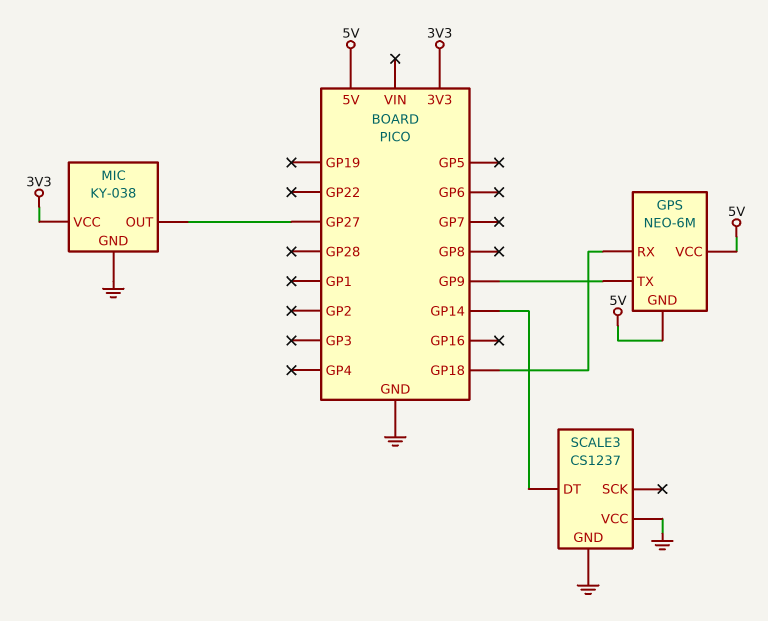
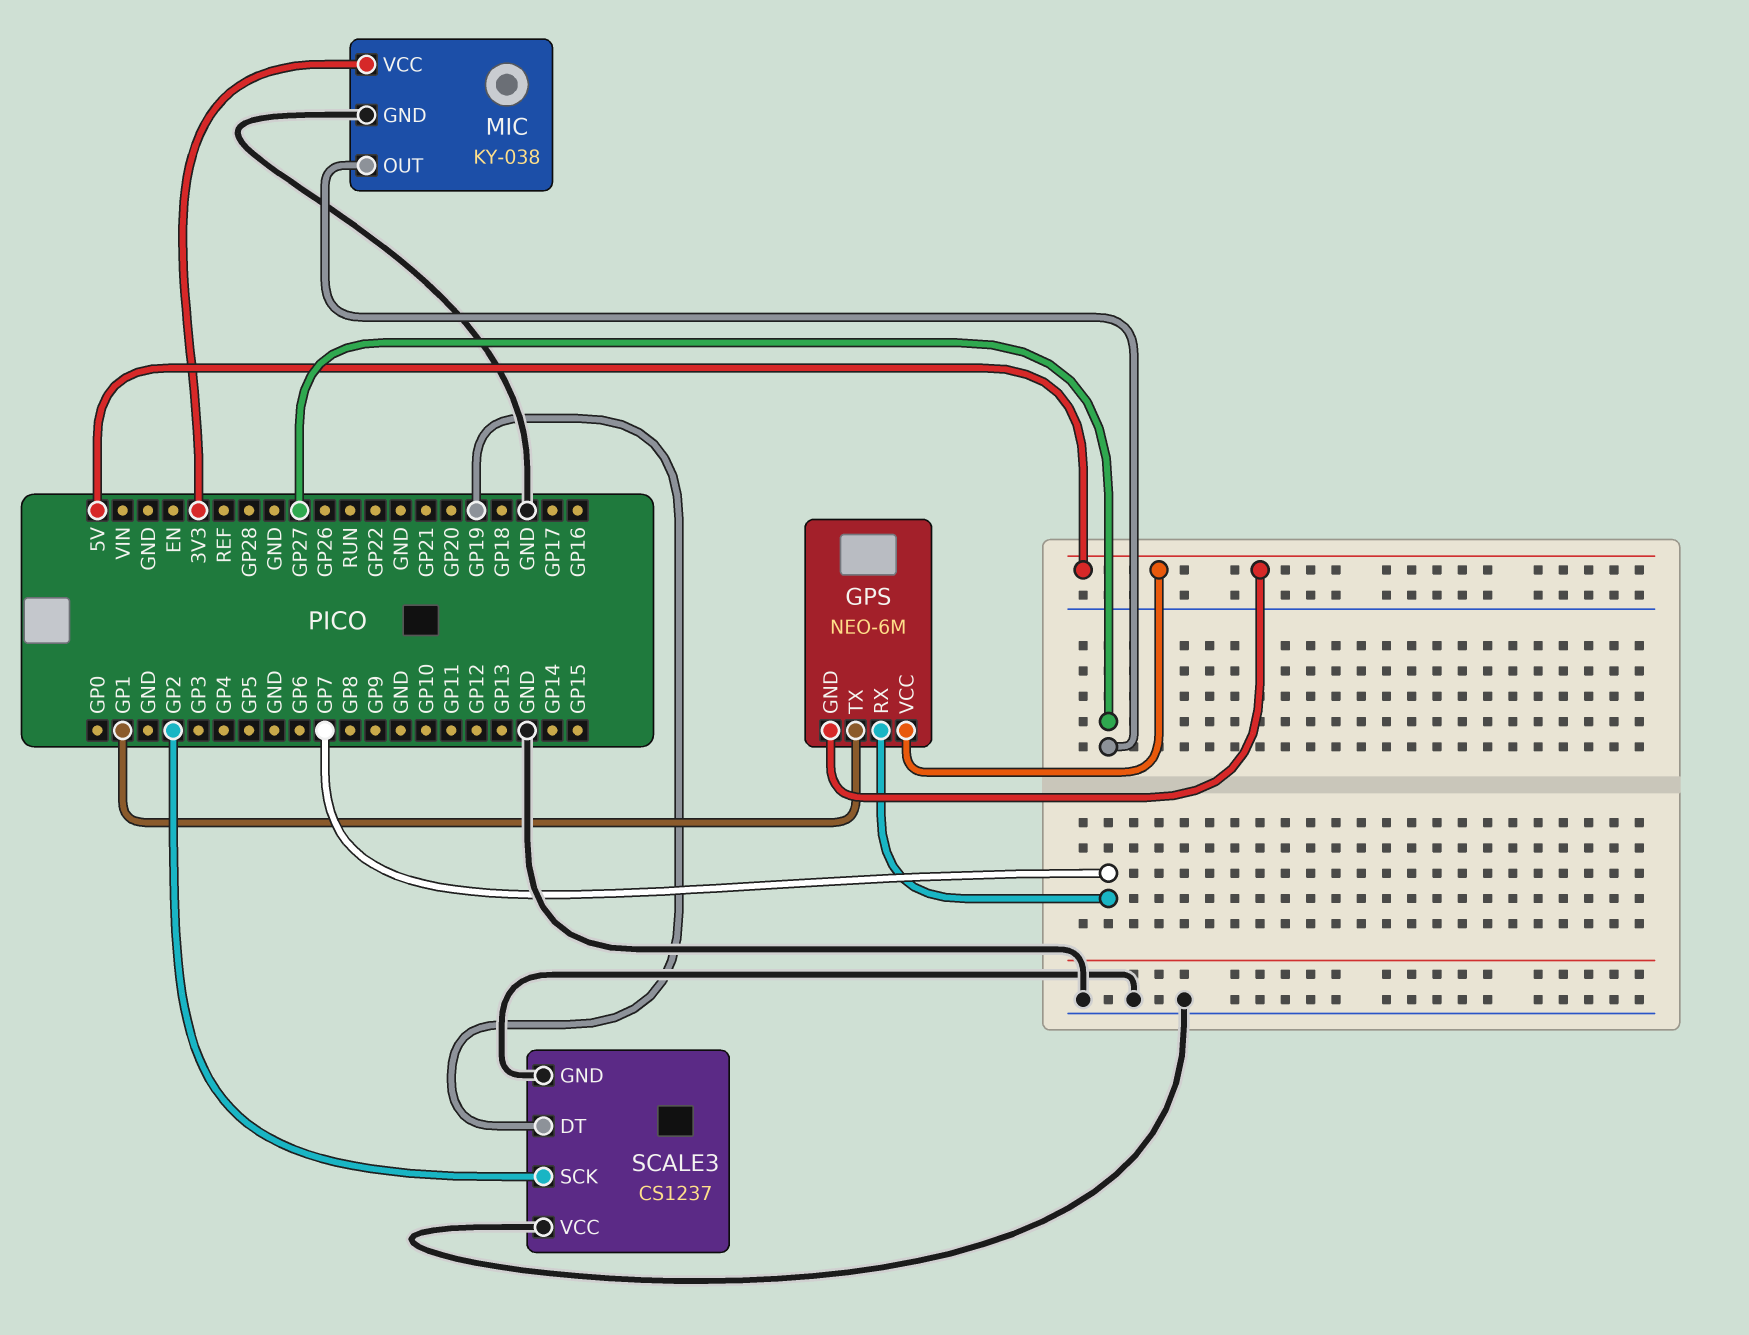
GPS pin RX: GP18 -> GP7
GPS pin TX: GP9 -> GP1
SCALE3 pin DT: GP14 -> GP19
SCALE3 pin SCK: none -> GP2

